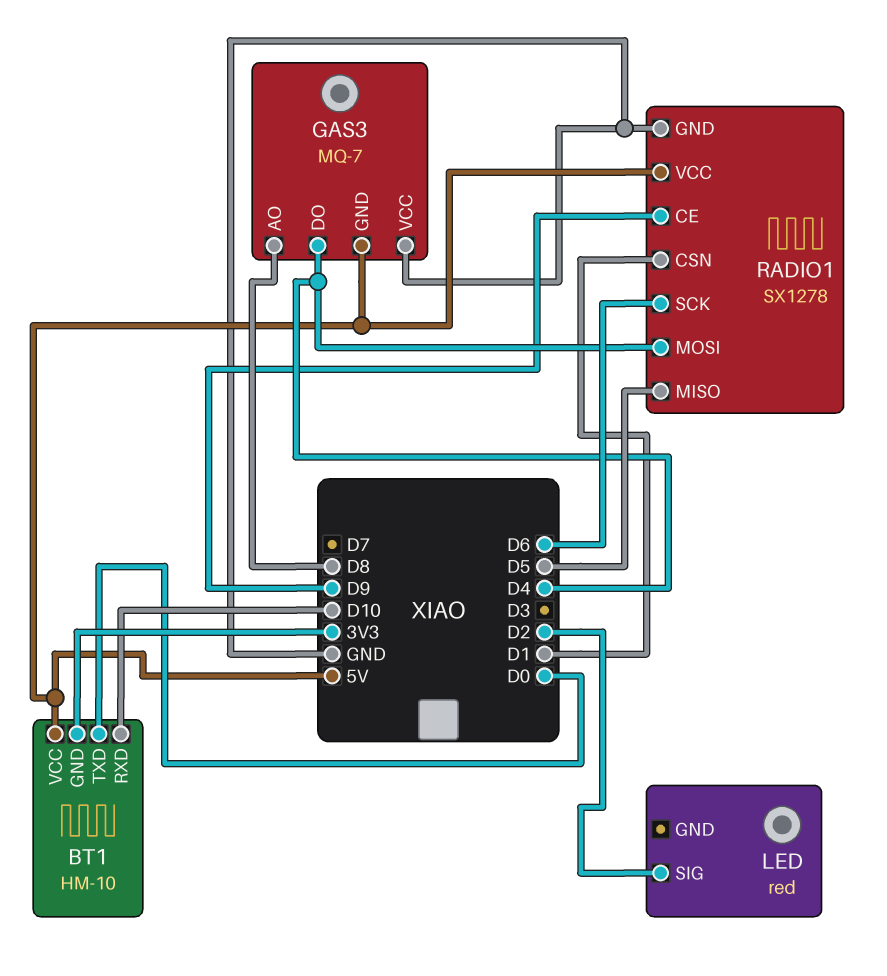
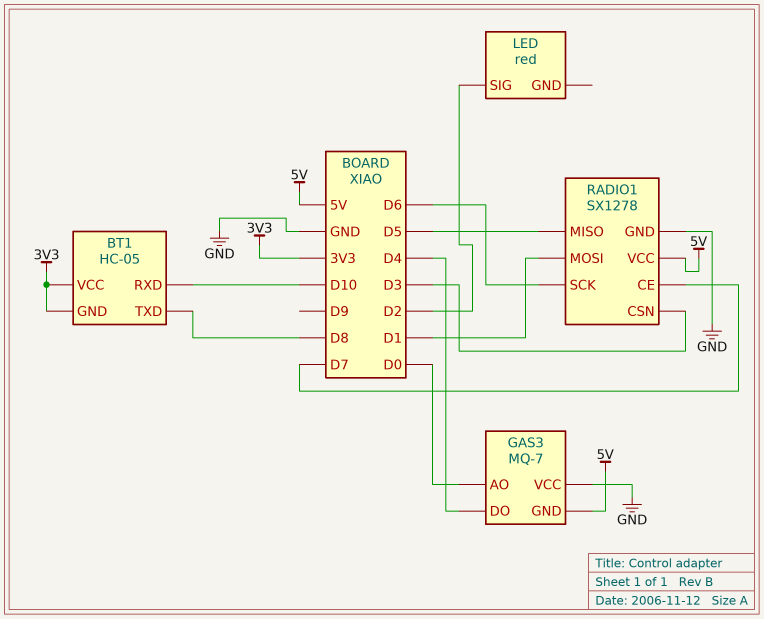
BT1: HM-10 -> HC-05
BT1 pin TXD: D0 -> D8
BT1 pin VCC: 5V -> 3V3
GAS3 pin AO: D8 -> D0
RADIO1 pin CE: D9 -> D7
RADIO1 pin CSN: D1 -> D3
RADIO1 pin MOSI: D4 -> D1

